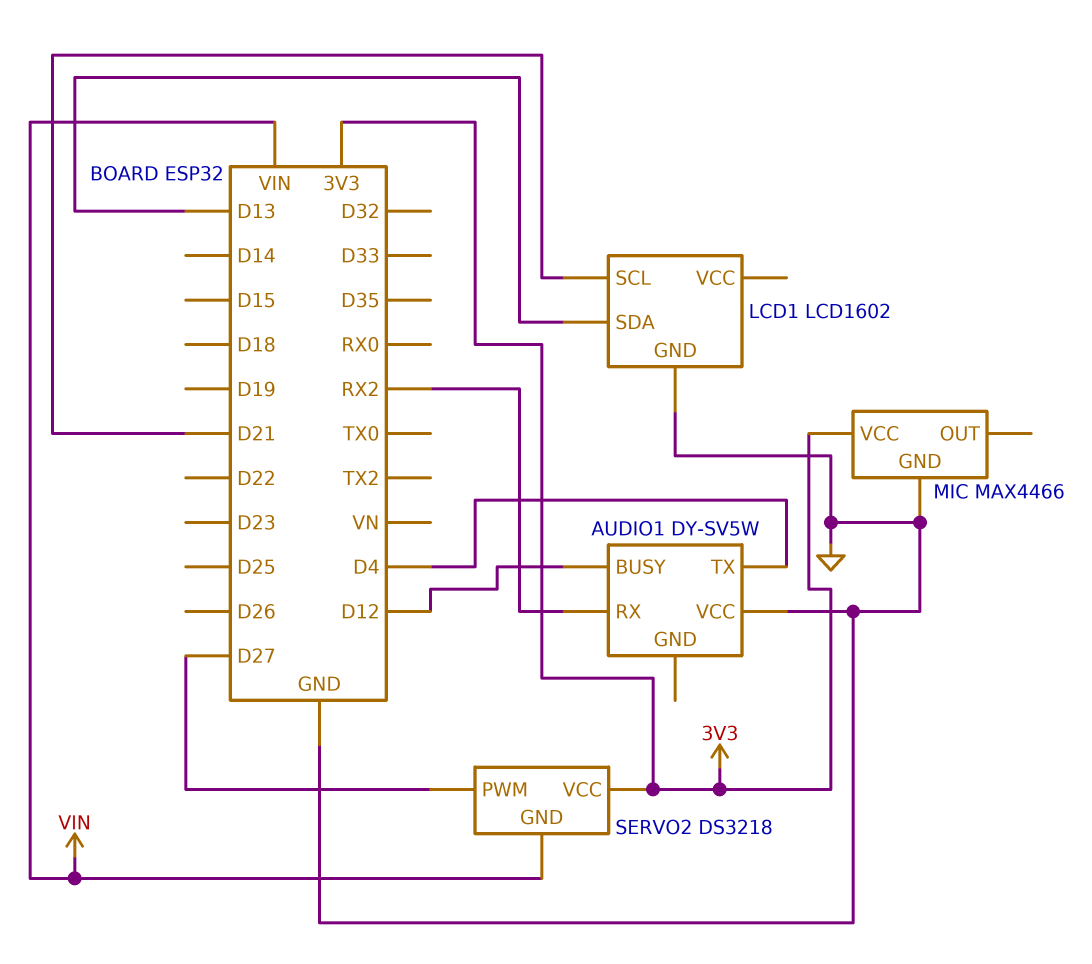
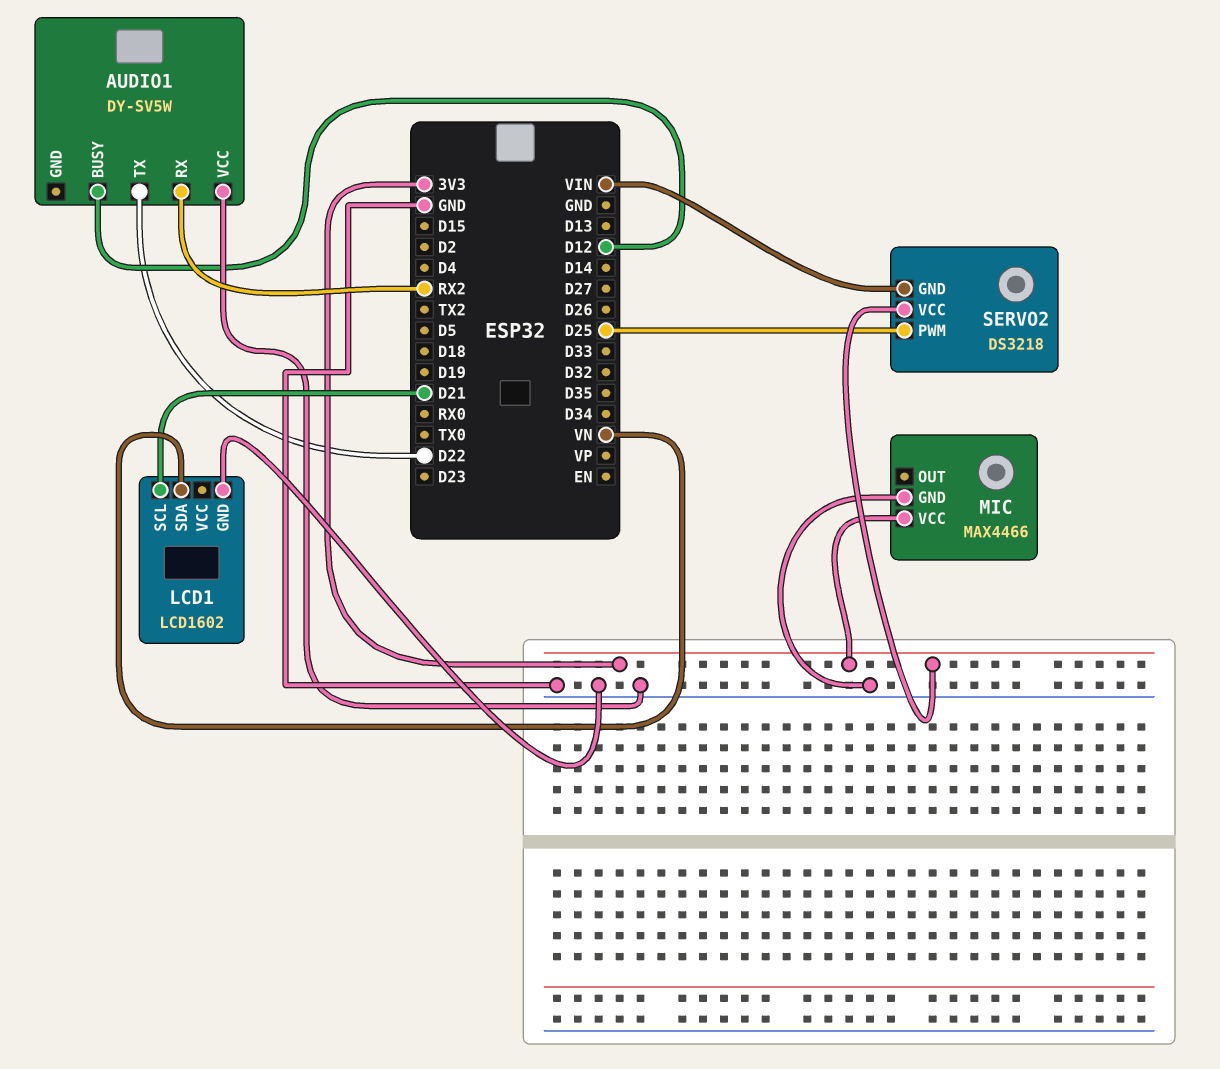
AUDIO1 pin TX: D4 -> D22
LCD1 pin SDA: D13 -> VN
SERVO2 pin PWM: D27 -> D25

